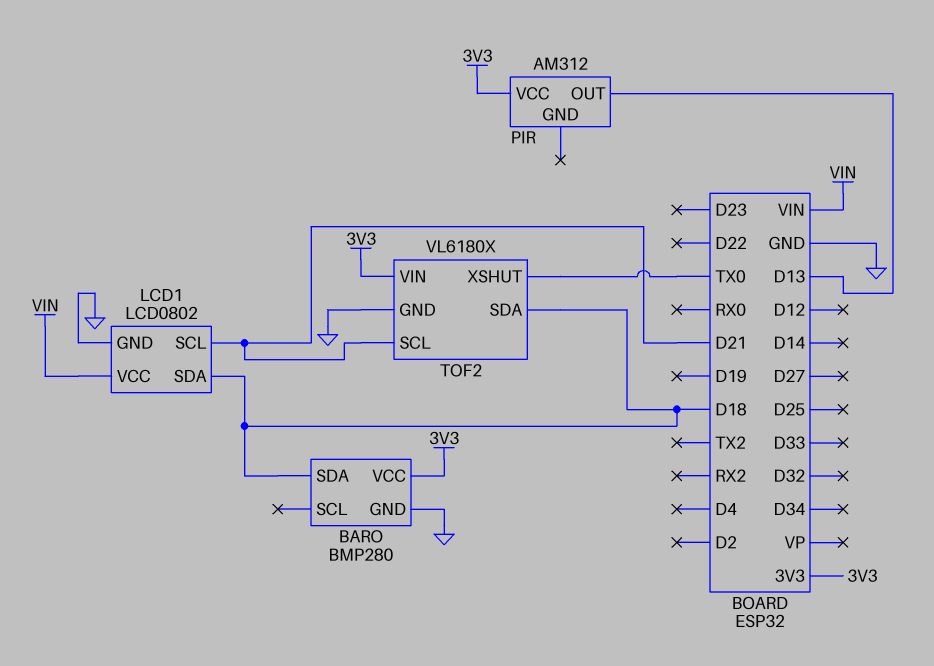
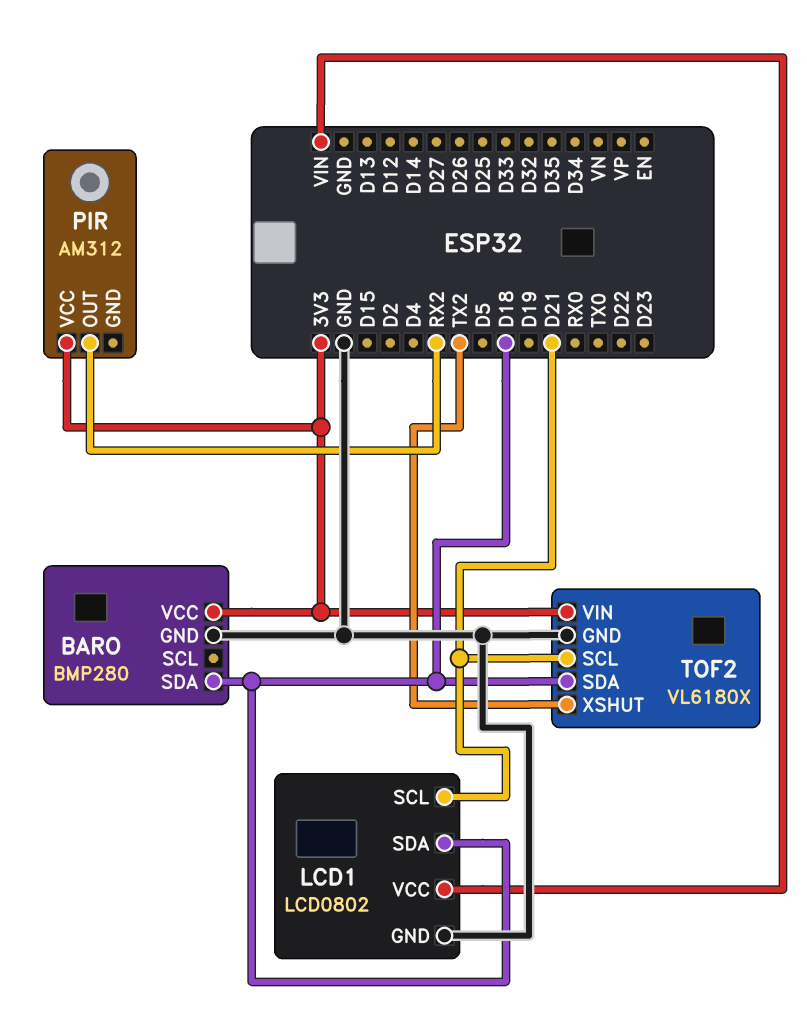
PIR pin OUT: D13 -> RX2
TOF2 pin XSHUT: TX0 -> TX2

